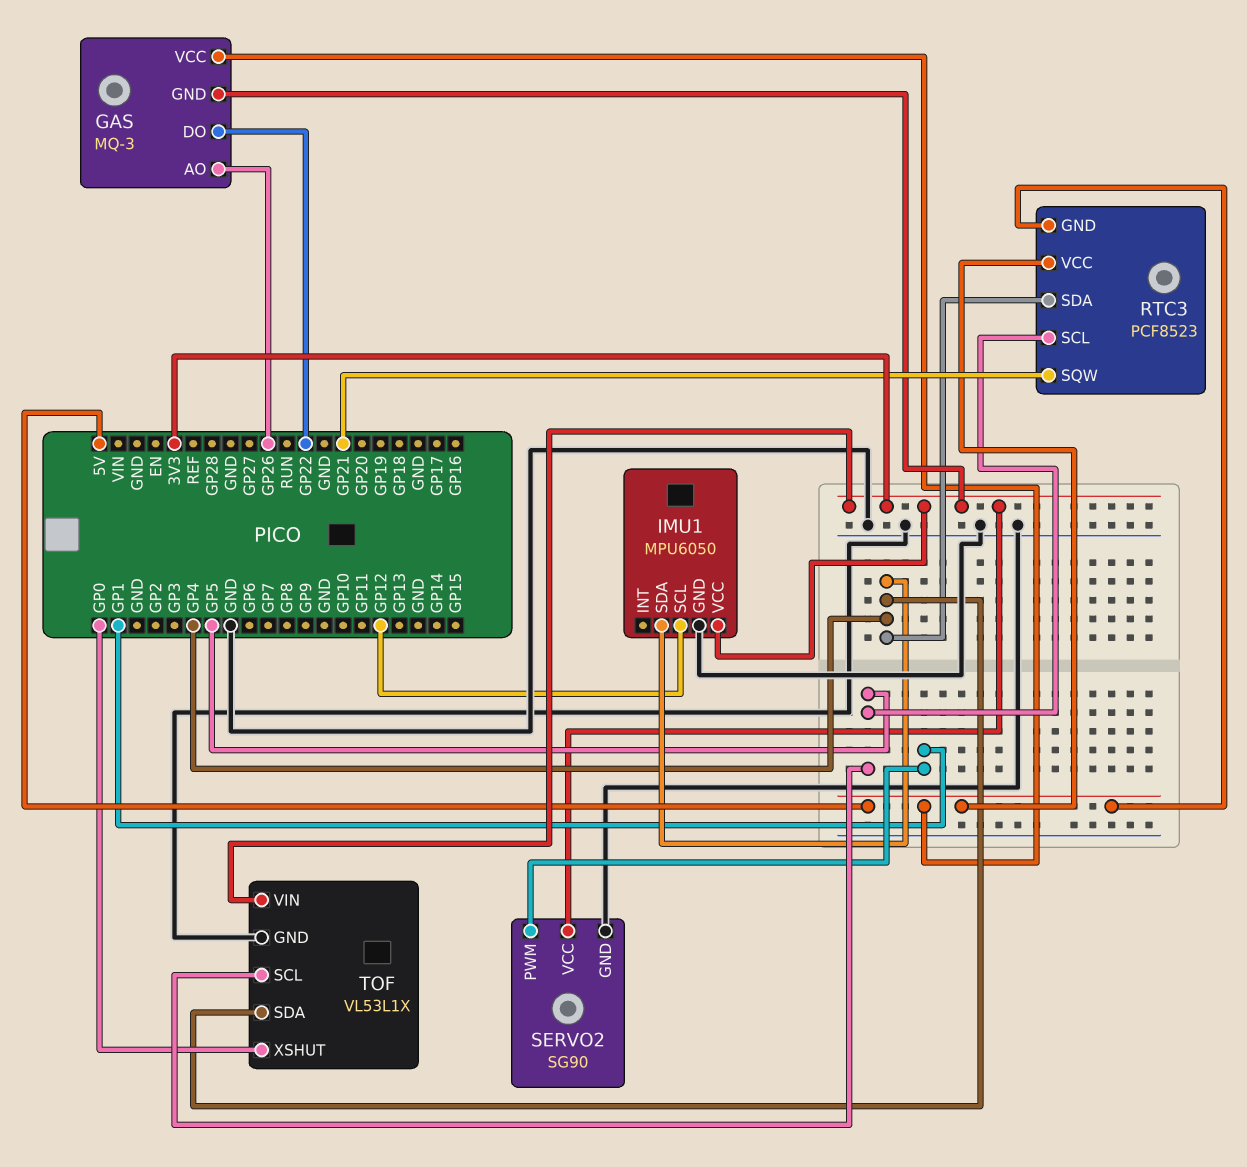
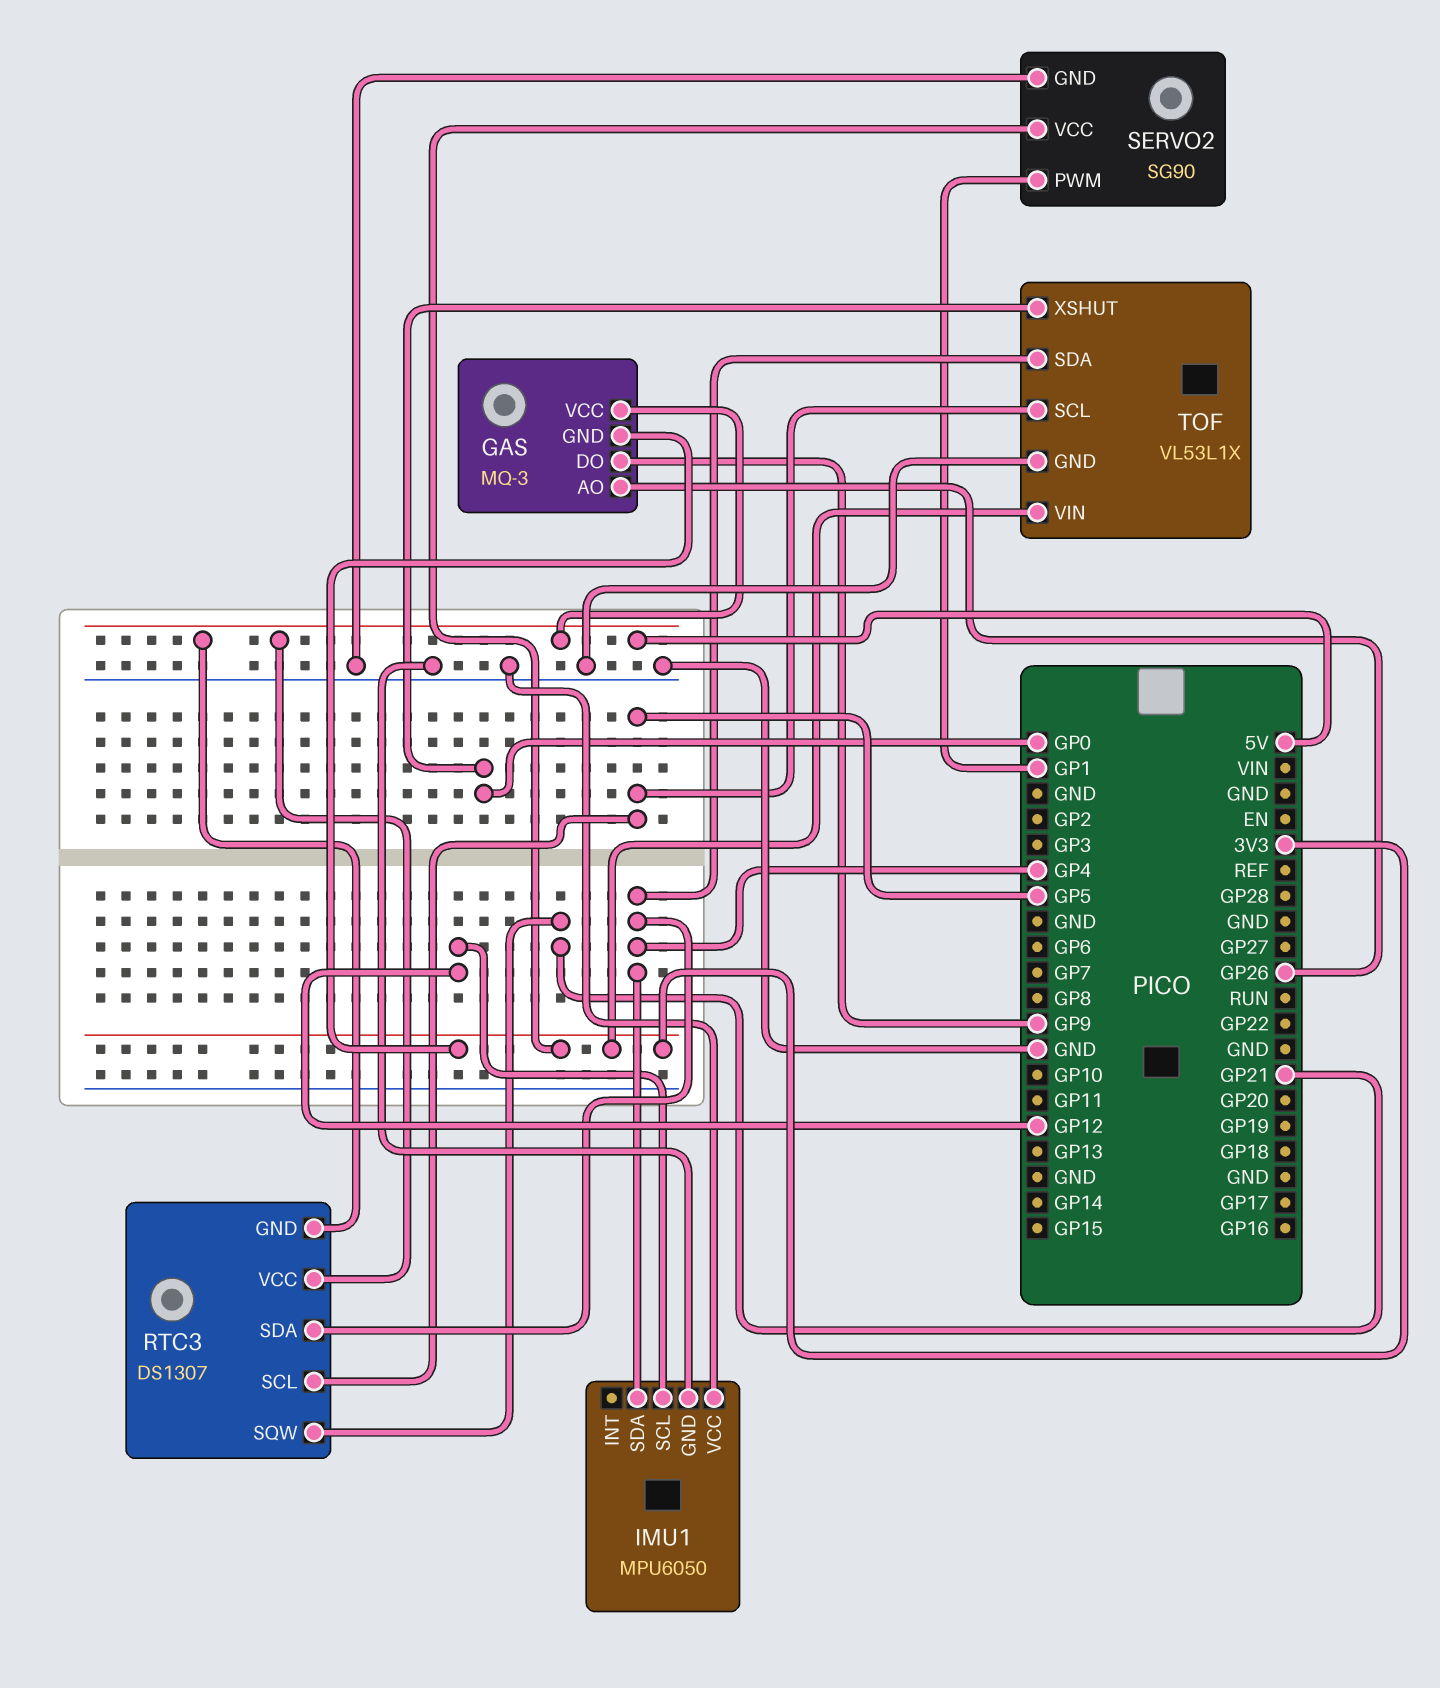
GAS pin DO: GP22 -> GP9
IMU1 pin VCC: 3V3 -> GND
RTC3: PCF8523 -> DS1307

